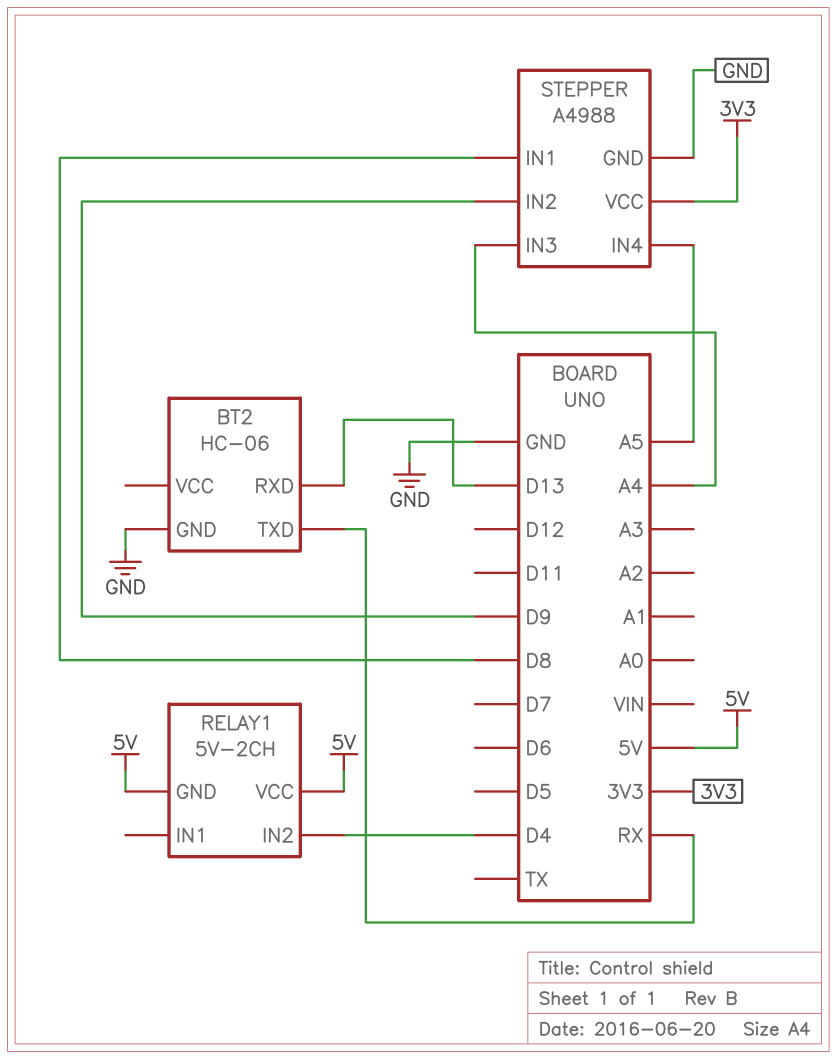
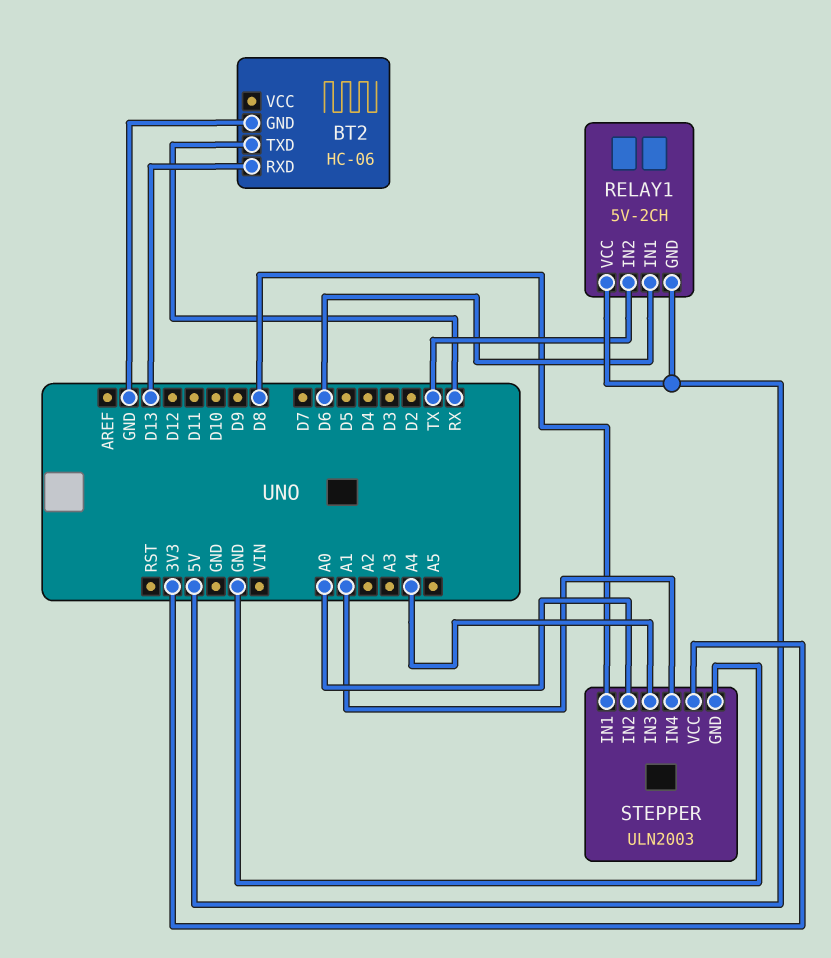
RELAY1 pin IN1: none -> D6
RELAY1 pin IN2: D4 -> TX
STEPPER: A4988 -> ULN2003
STEPPER pin IN2: D9 -> A0
STEPPER pin IN4: A5 -> A1

